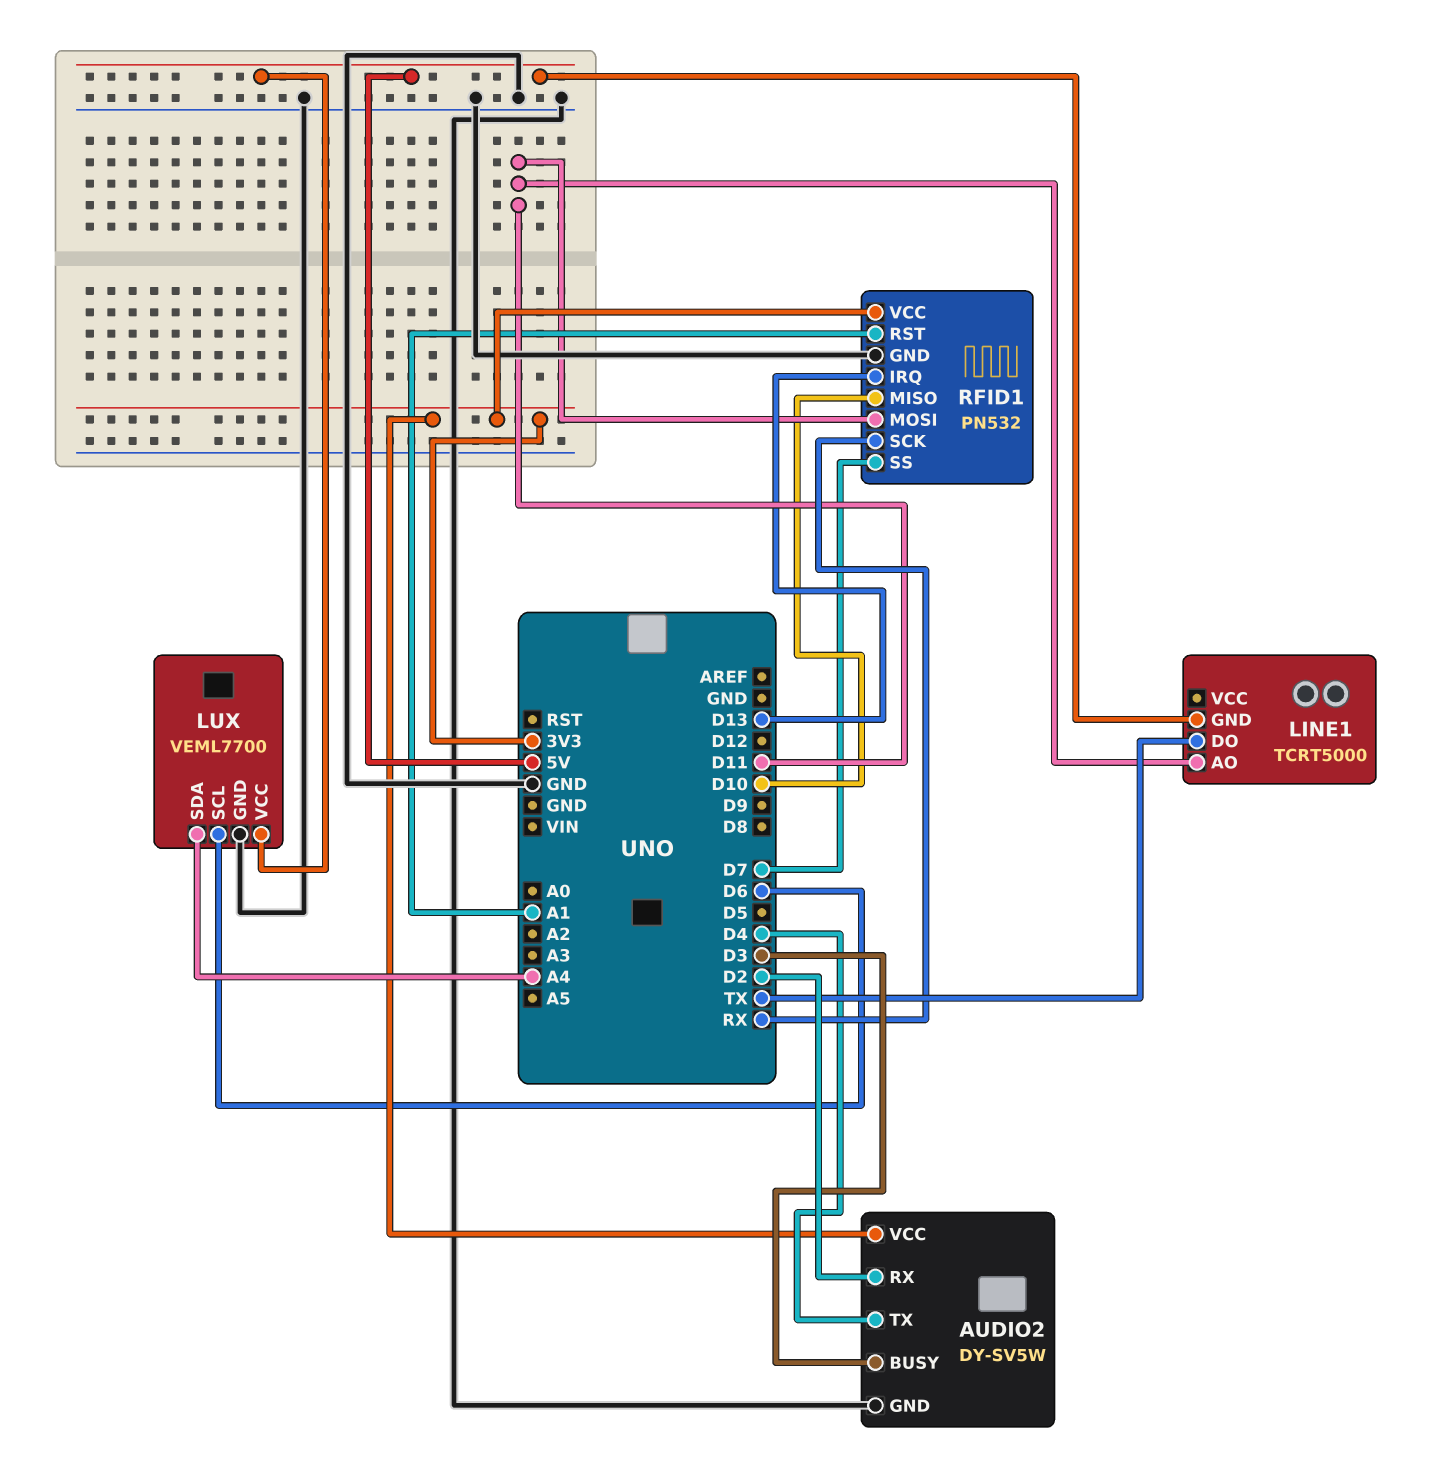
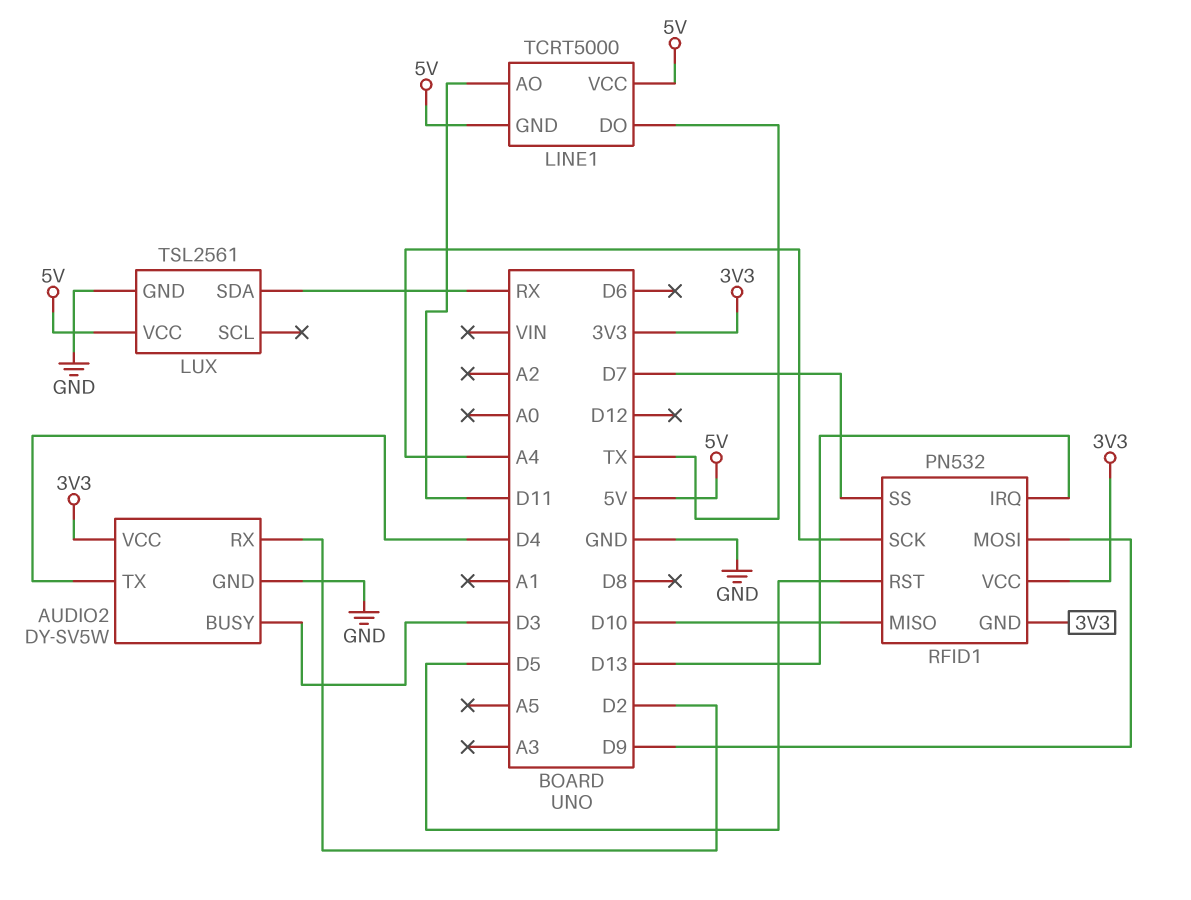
LINE1 pin VCC: none -> 5V
LUX: VEML7700 -> TSL2561
LUX pin SCL: D6 -> none
LUX pin SDA: A4 -> RX
RFID1 pin GND: GND -> 3V3
RFID1 pin MOSI: D11 -> D9
RFID1 pin RST: A1 -> D5
RFID1 pin SCK: RX -> A4

